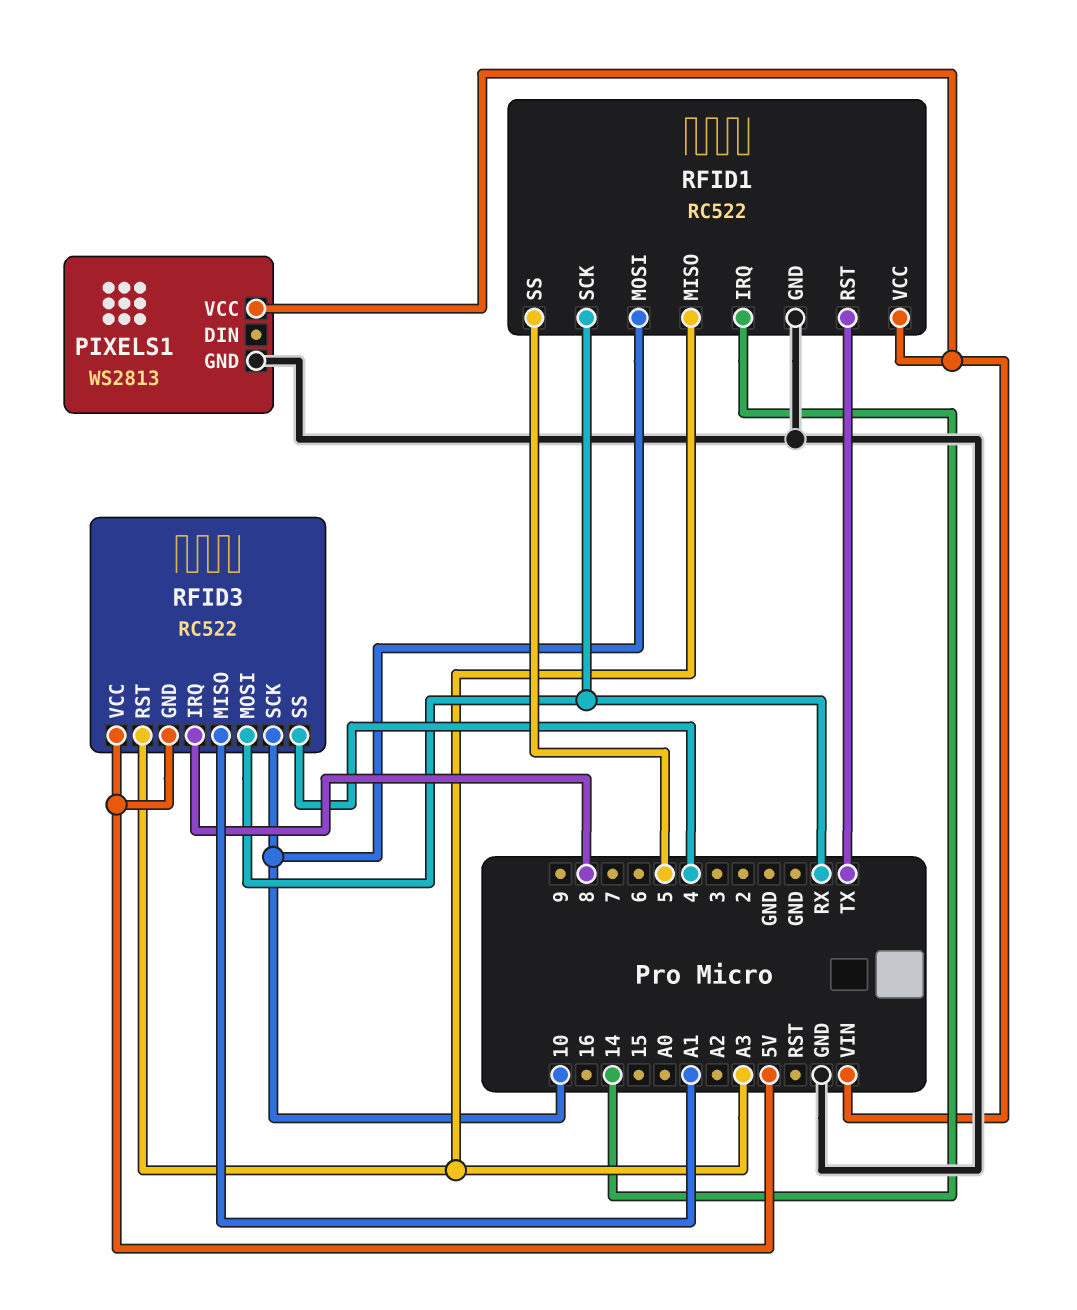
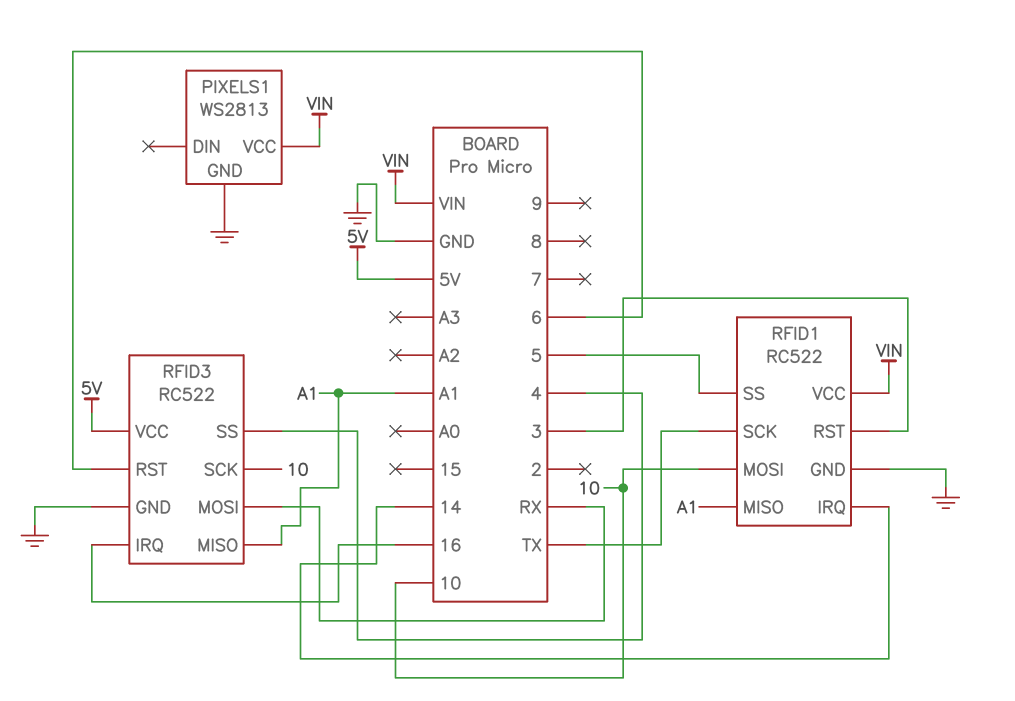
RFID1 pin MISO: A3 -> A1
RFID1 pin RST: TX -> 3
RFID1 pin SCK: RX -> TX
RFID3 pin GND: 5V -> GND
RFID3 pin IRQ: 8 -> 16
RFID3 pin RST: A3 -> 6

